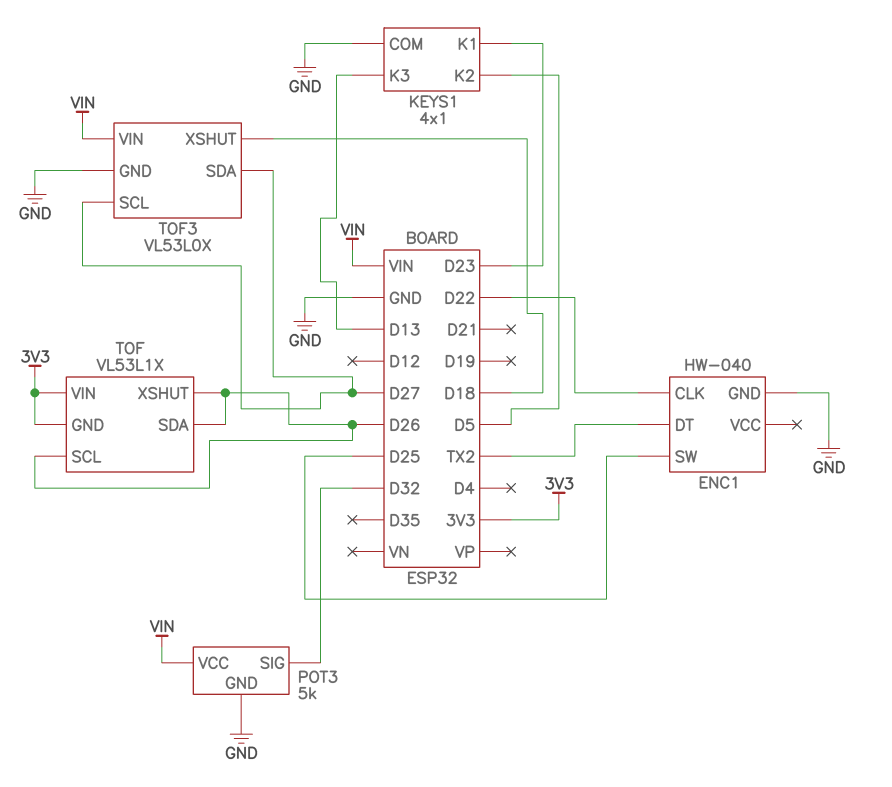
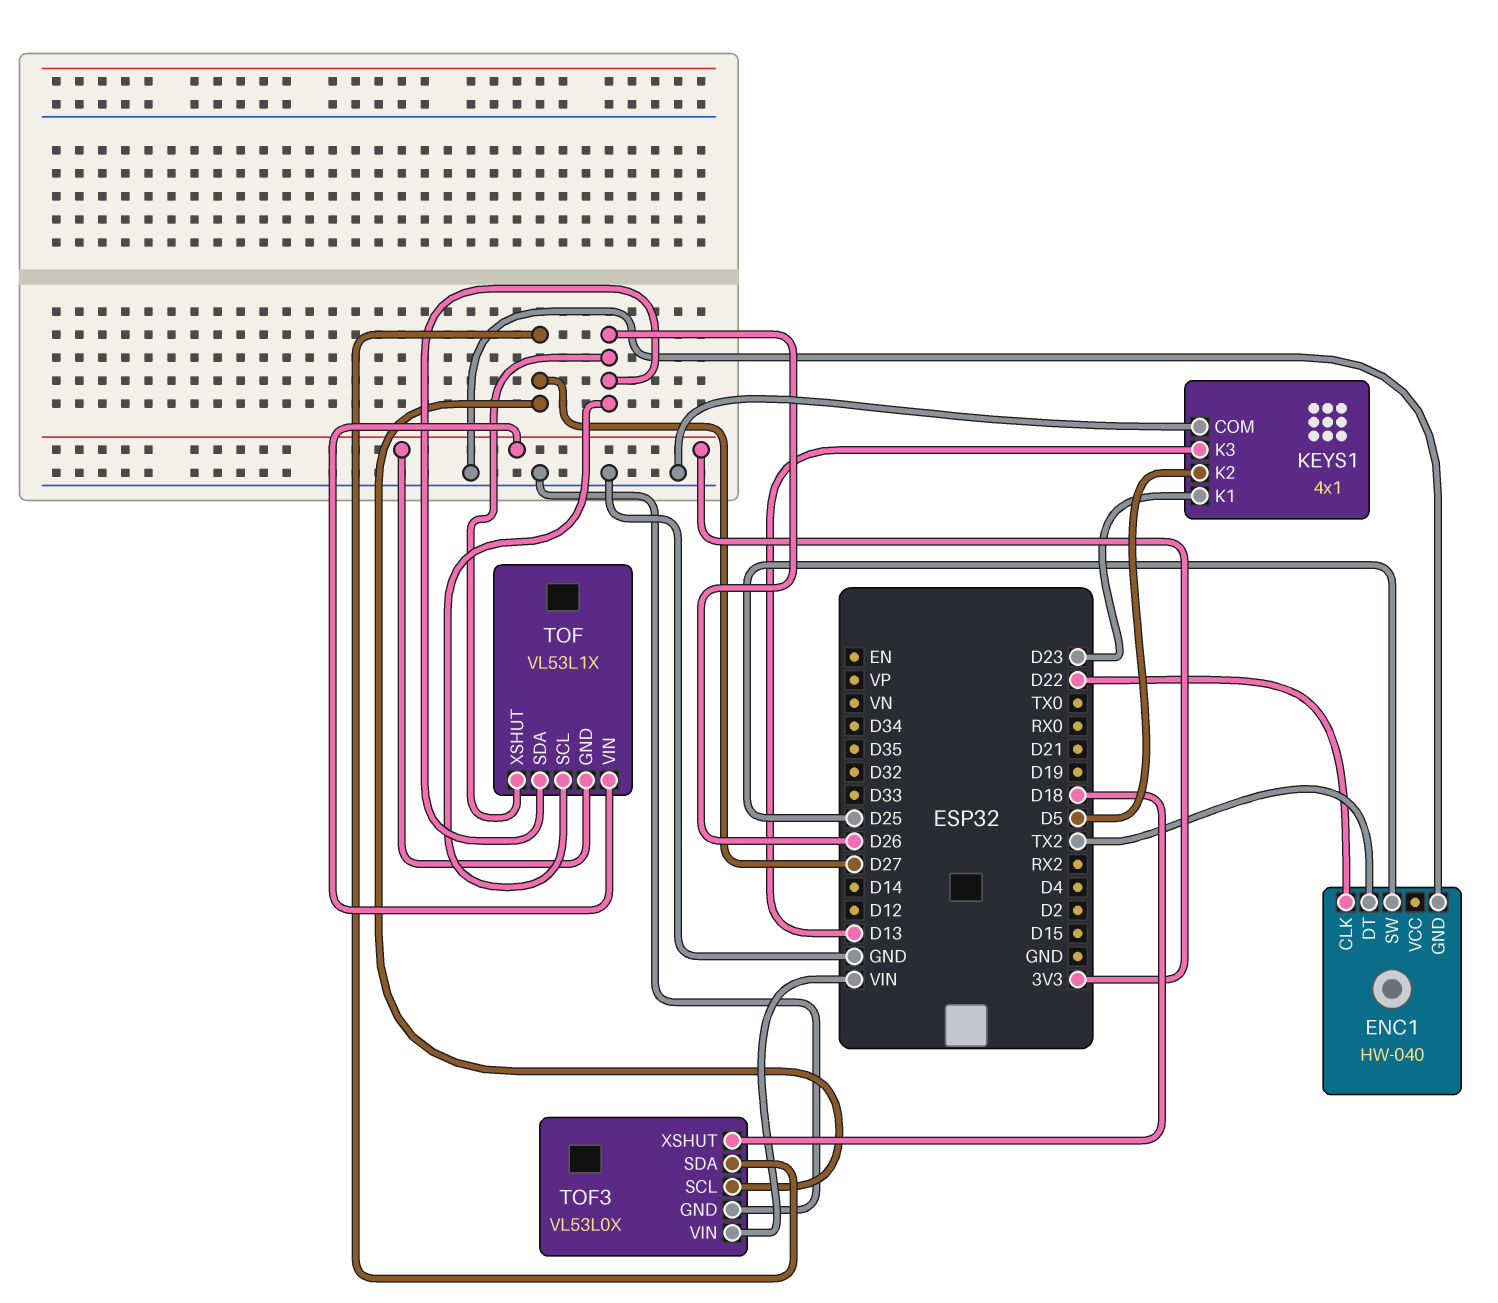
POT3: 5k -> none
POT3 pin GND: GND -> none
POT3 pin SIG: D32 -> none
POT3 pin VCC: VIN -> none

